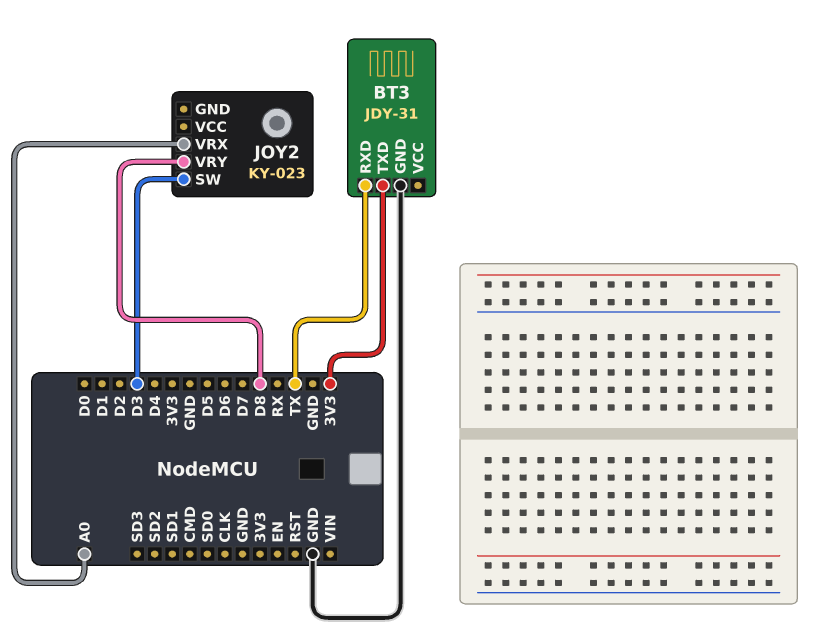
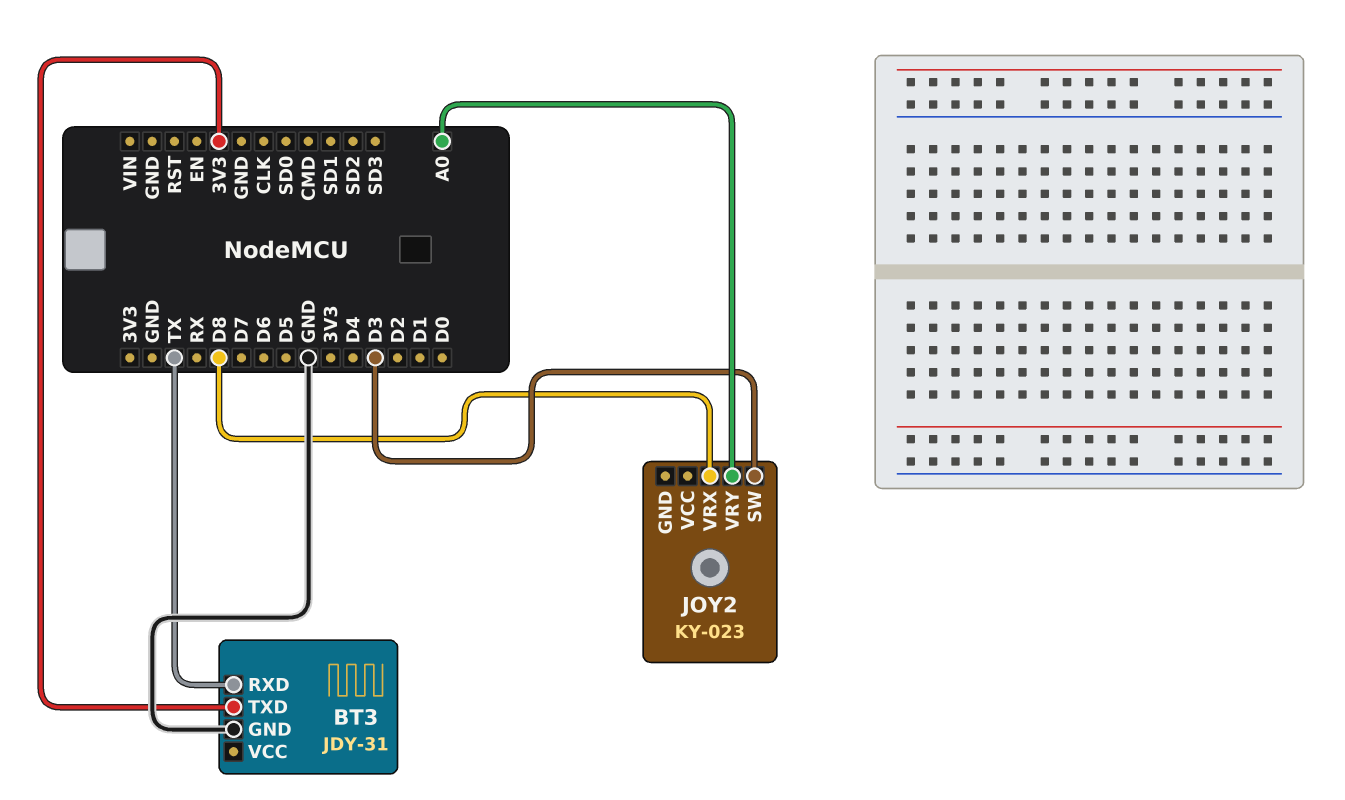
JOY2 pin VRX: A0 -> D8
JOY2 pin VRY: D8 -> A0

